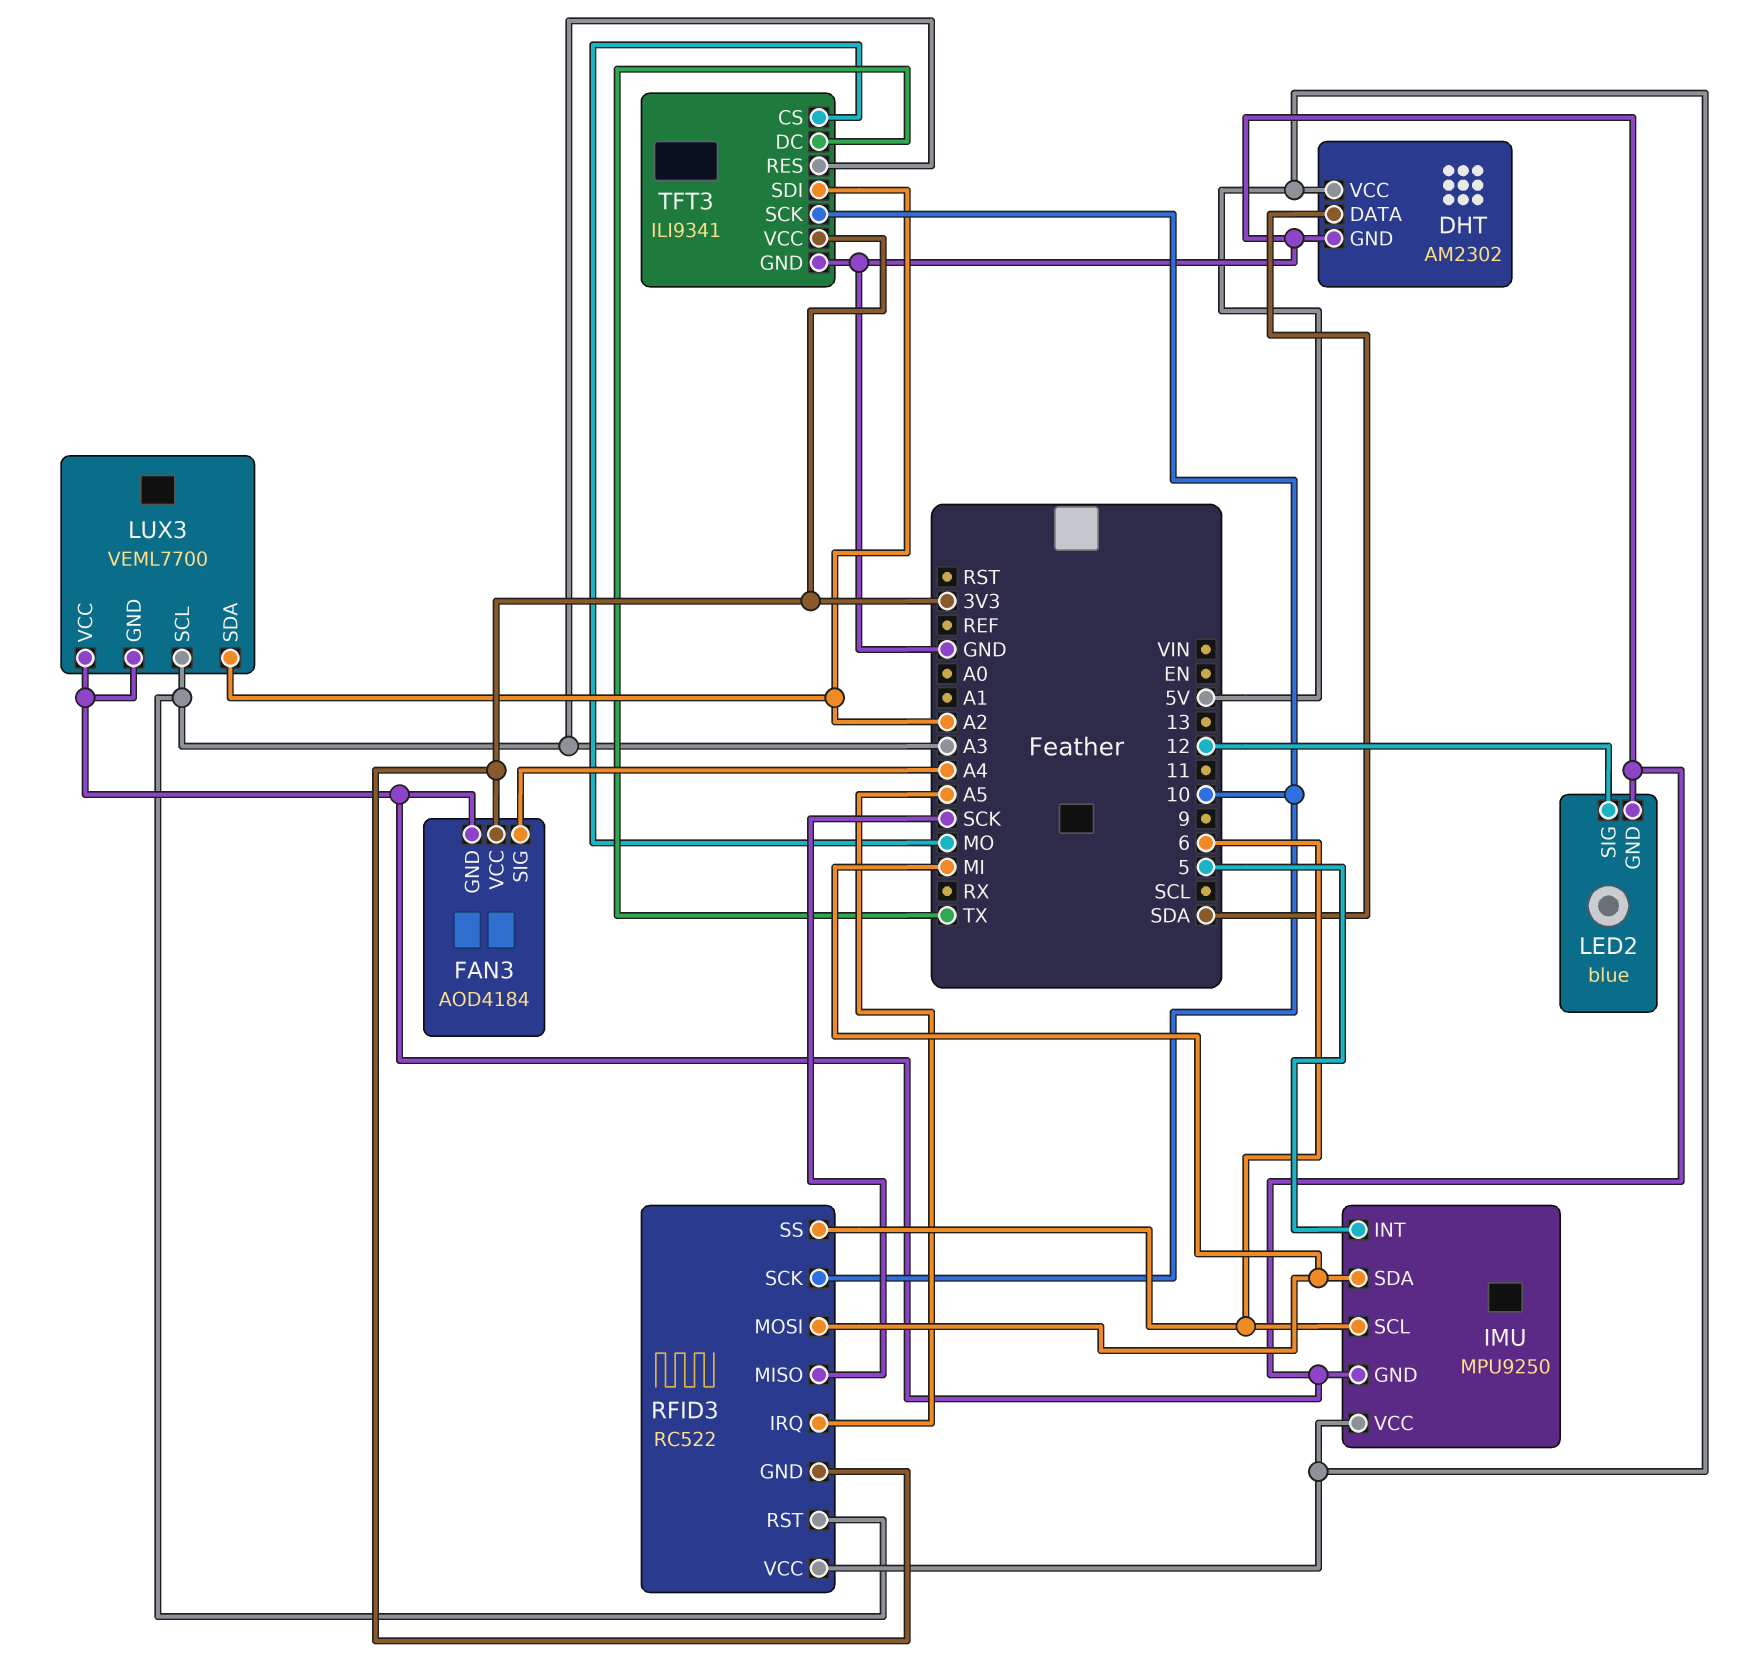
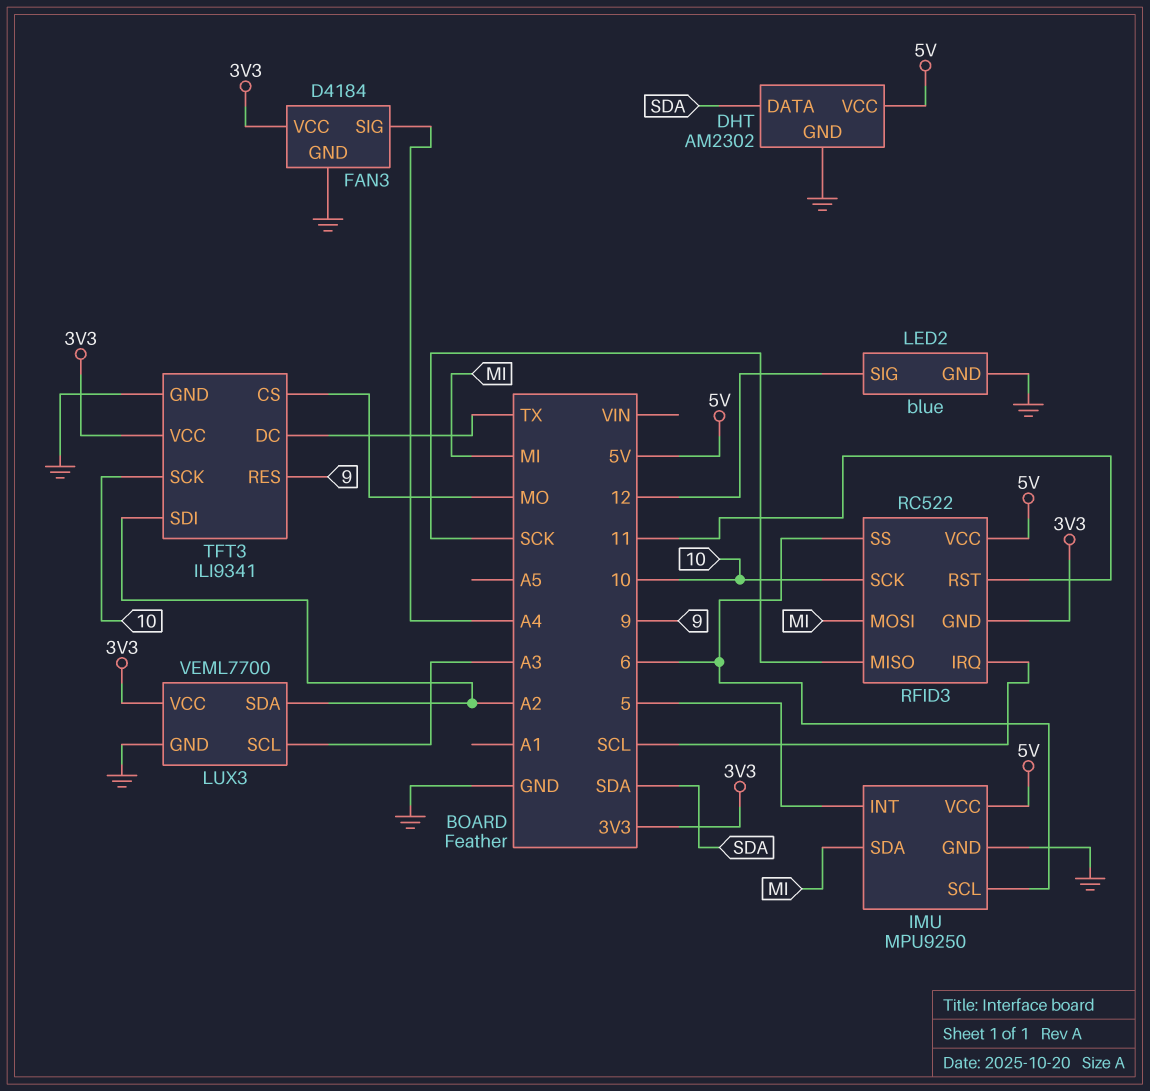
FAN3: AOD4184 -> D4184
LUX3 pin VCC: GND -> 3V3
RFID3 pin IRQ: A5 -> SCL
RFID3 pin RST: A3 -> 11
TFT3 pin RES: A3 -> 9

